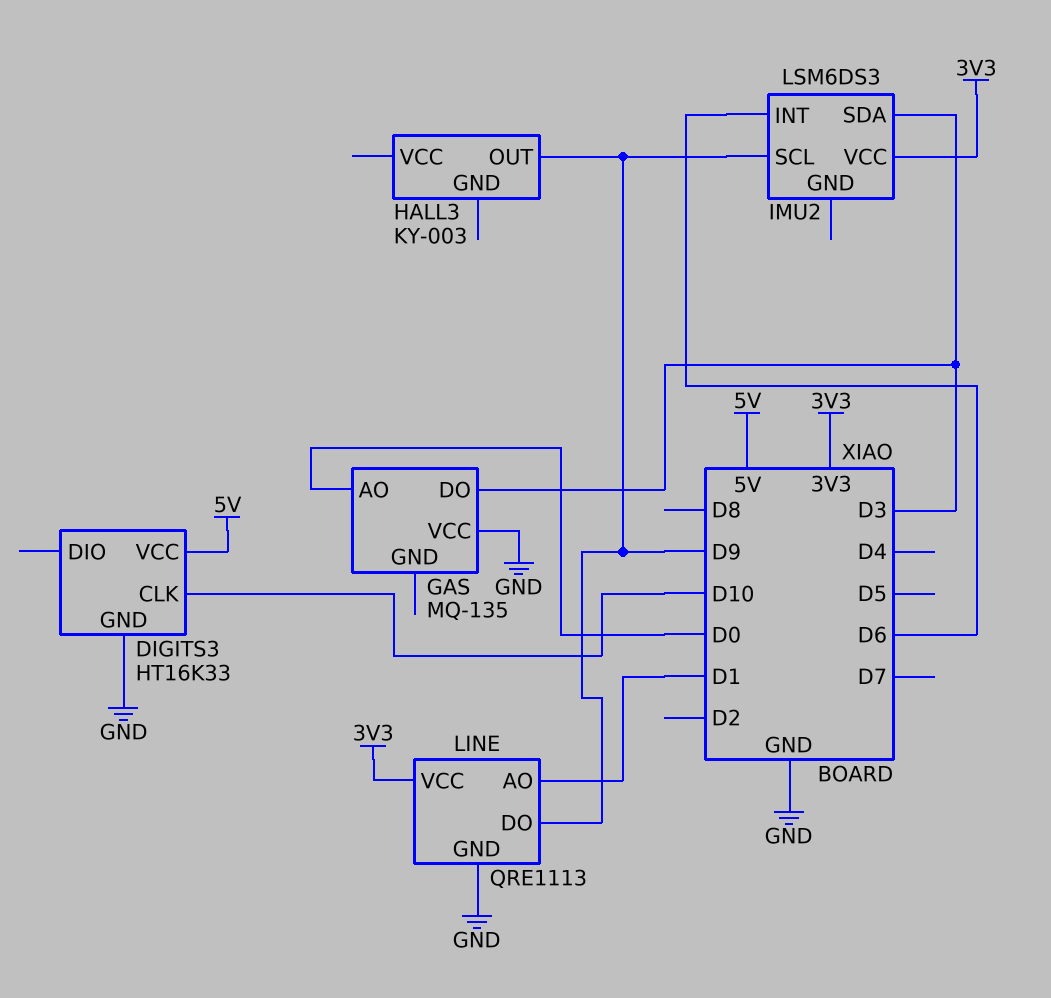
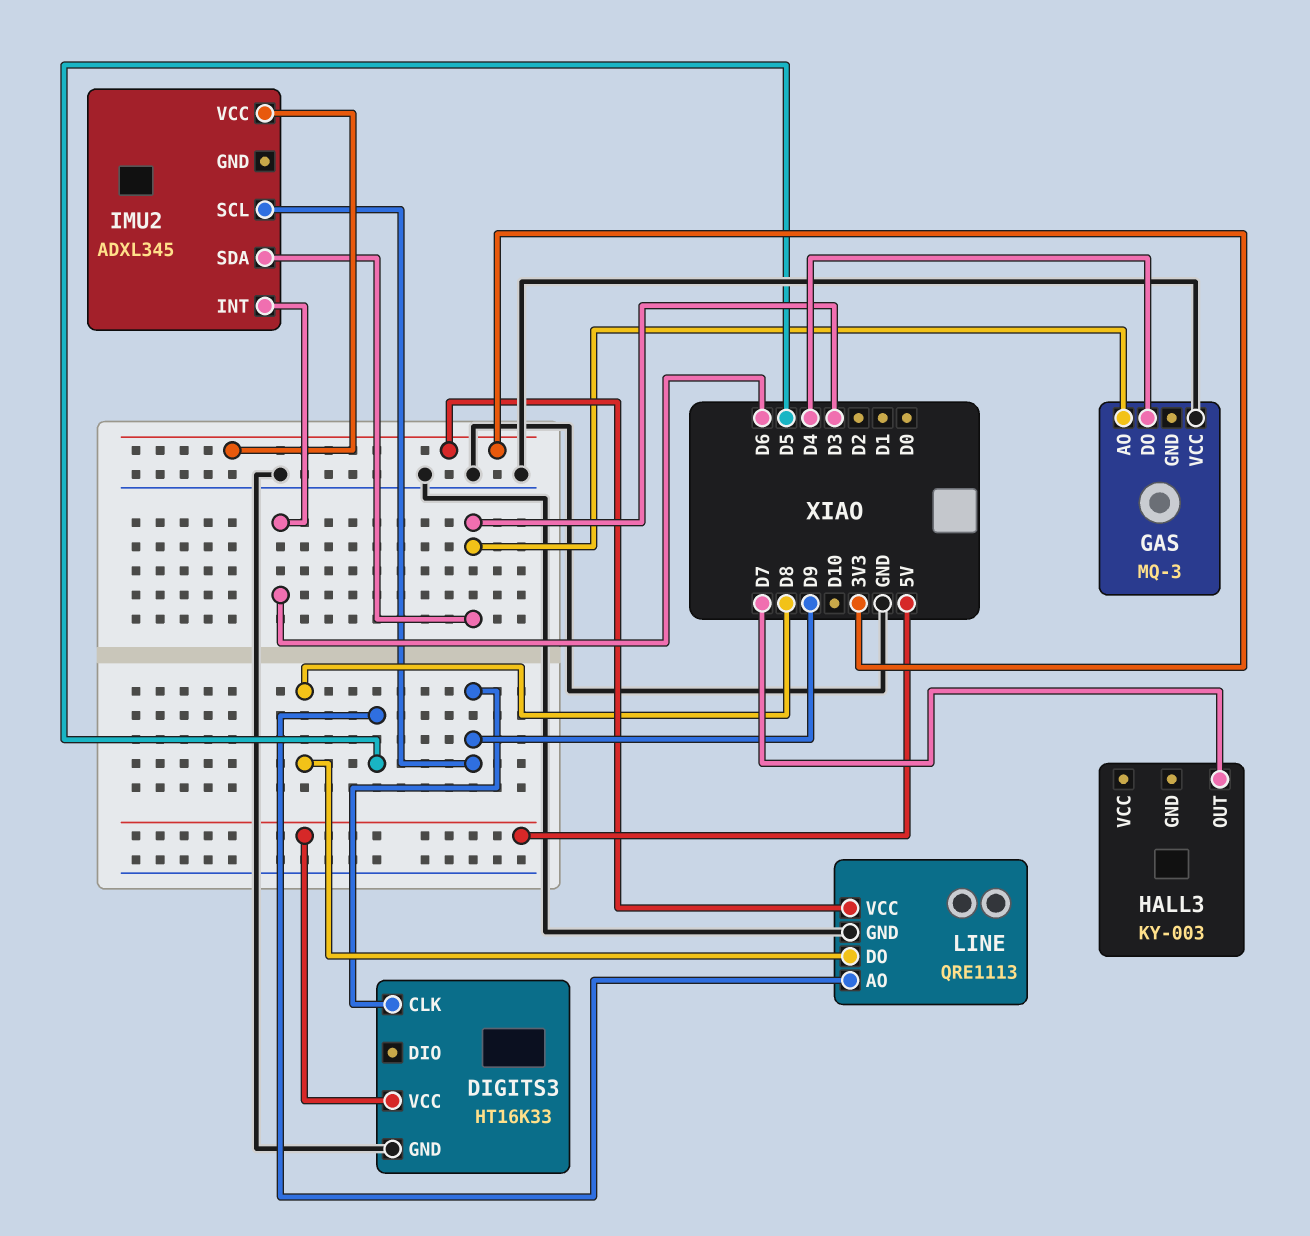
DIGITS3 pin CLK: D10 -> D9
GAS: MQ-135 -> MQ-3
GAS pin AO: D0 -> D3
GAS pin DO: D3 -> D4
HALL3 pin OUT: D9 -> D7
IMU2: LSM6DS3 -> ADXL345
LINE pin AO: D1 -> D5
LINE pin DO: D9 -> D8

